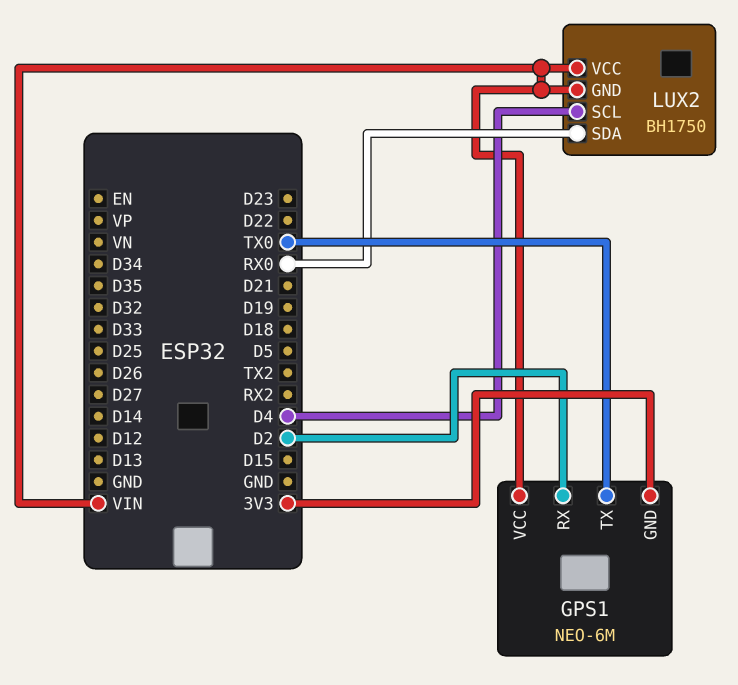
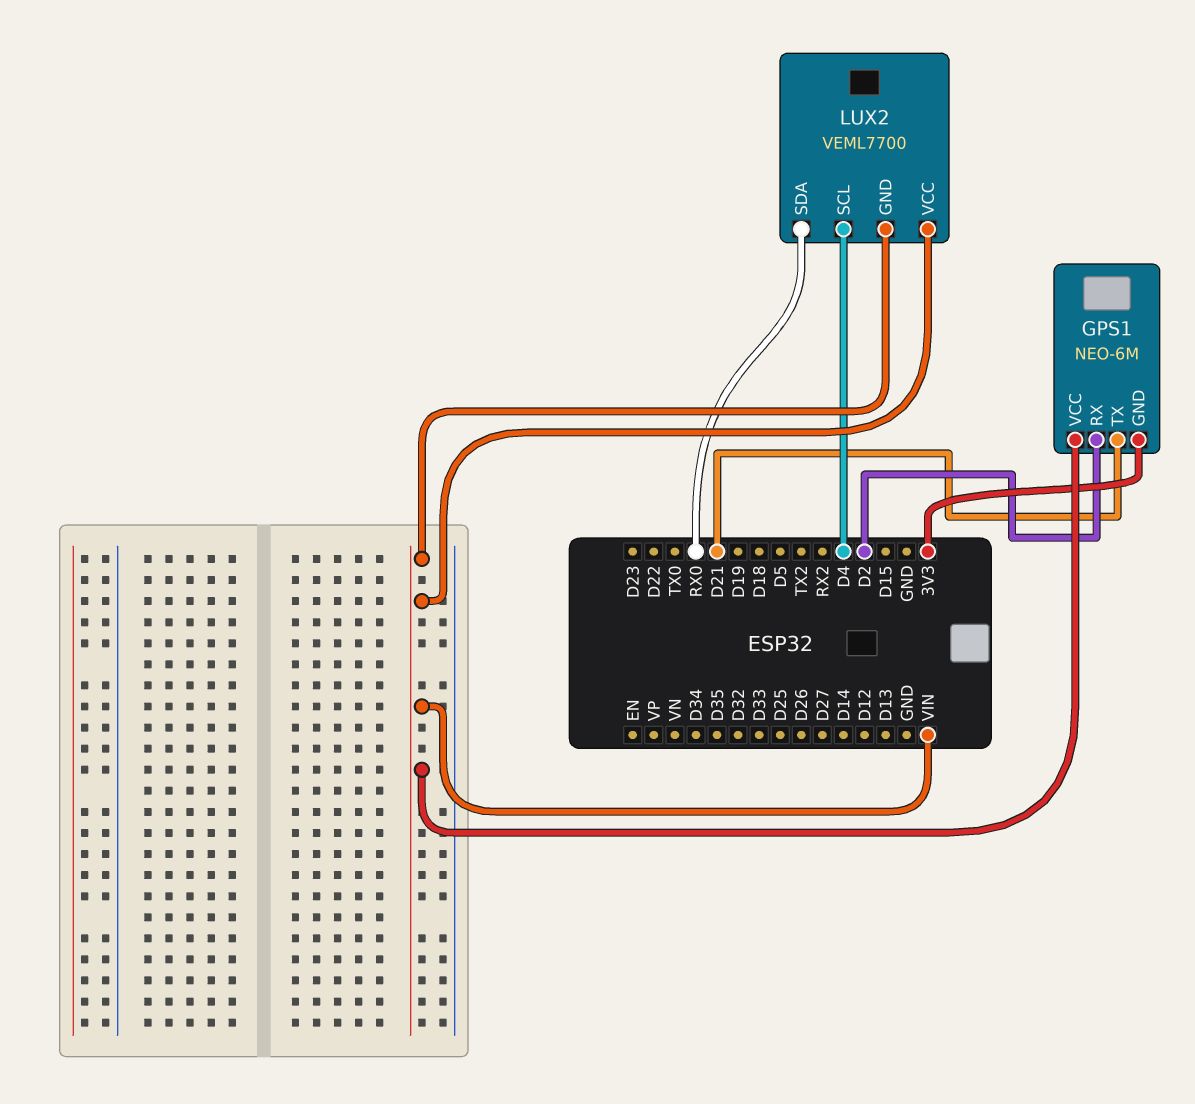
GPS1 pin TX: TX0 -> D21
LUX2: BH1750 -> VEML7700

